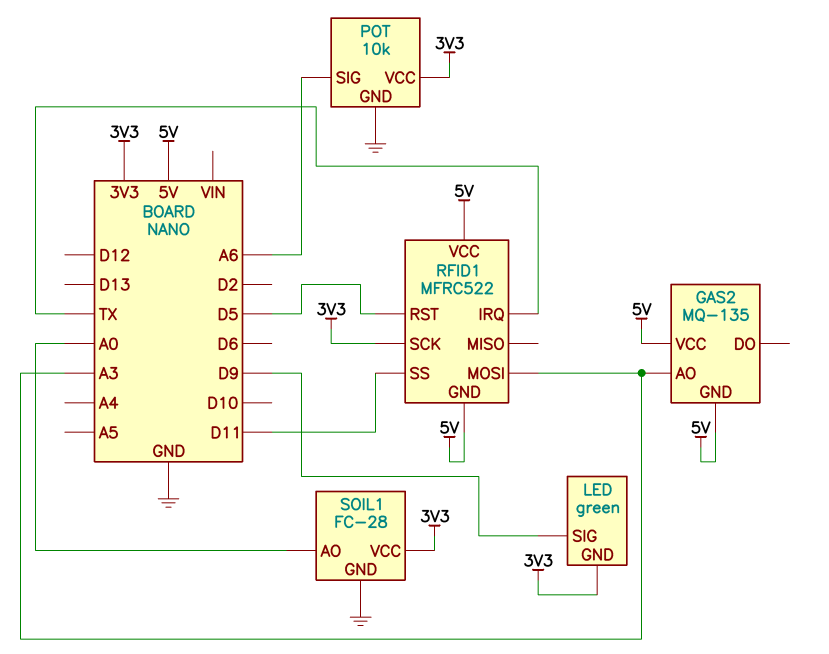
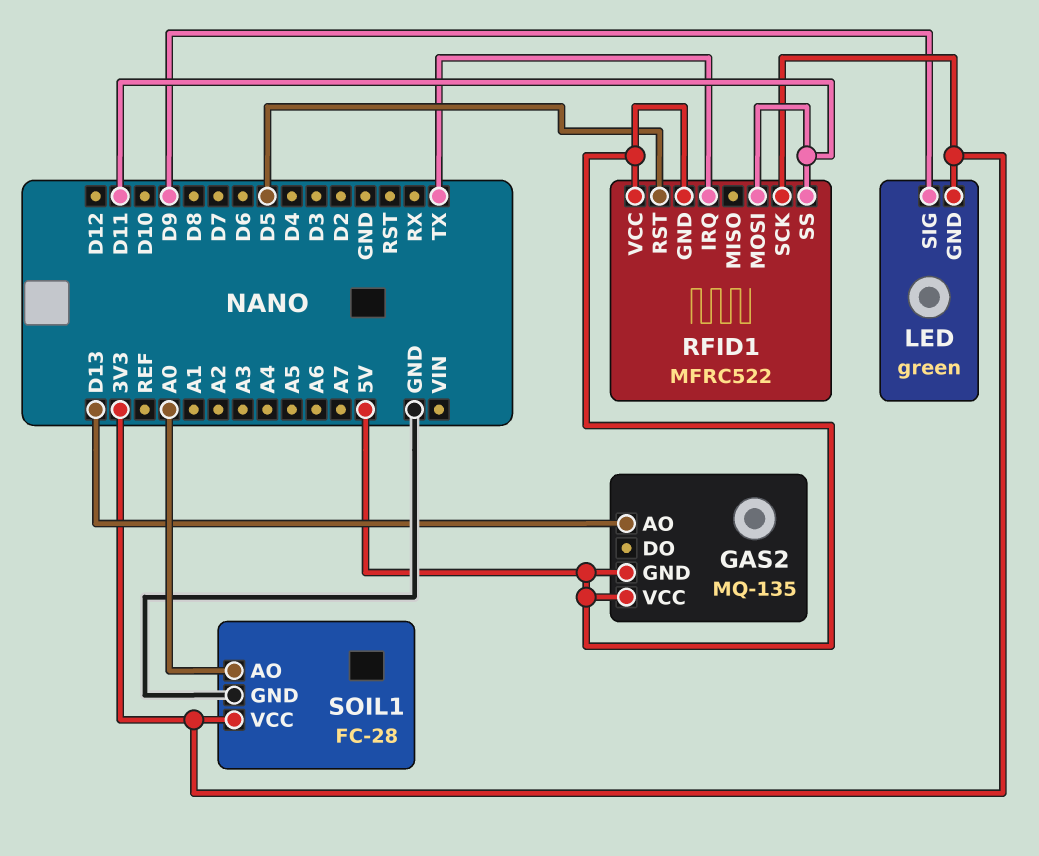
GAS2 pin AO: A3 -> D13
POT: 10k -> none
POT pin GND: GND -> none
POT pin SIG: A6 -> none
POT pin VCC: 3V3 -> none
RFID1 pin MOSI: A3 -> D11

